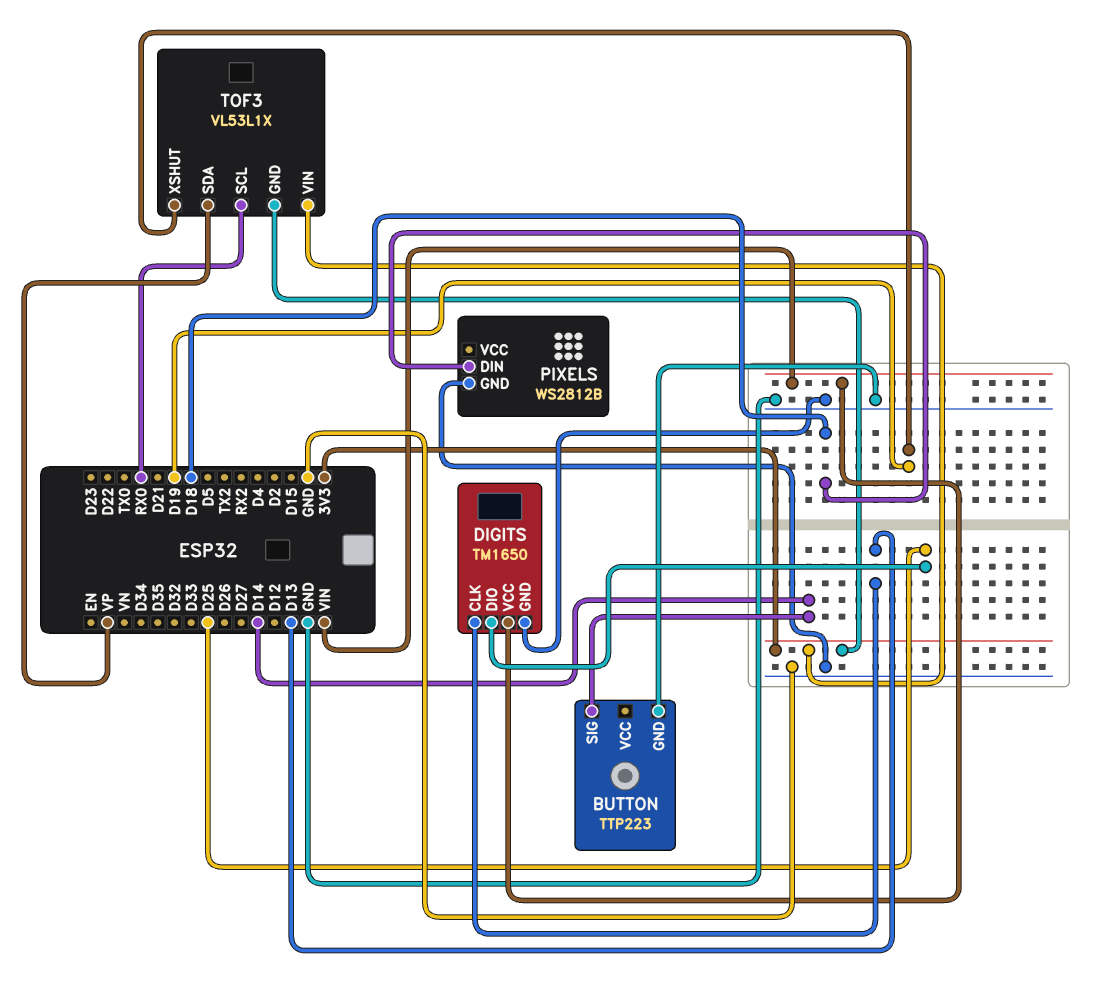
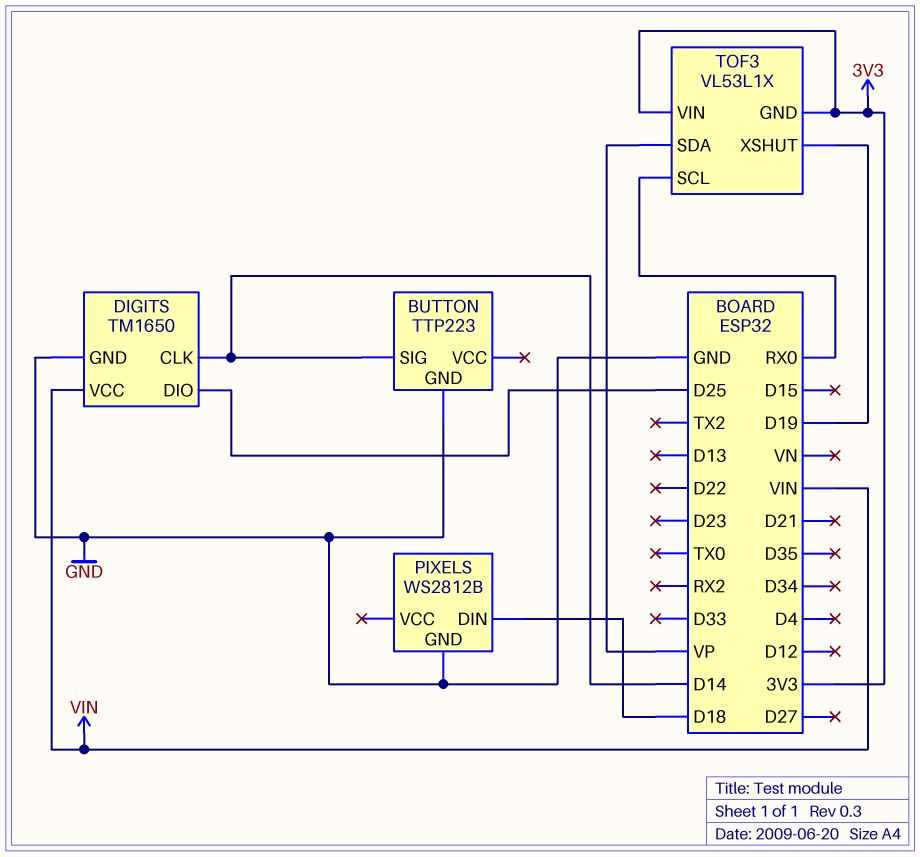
DIGITS pin CLK: D13 -> D14

